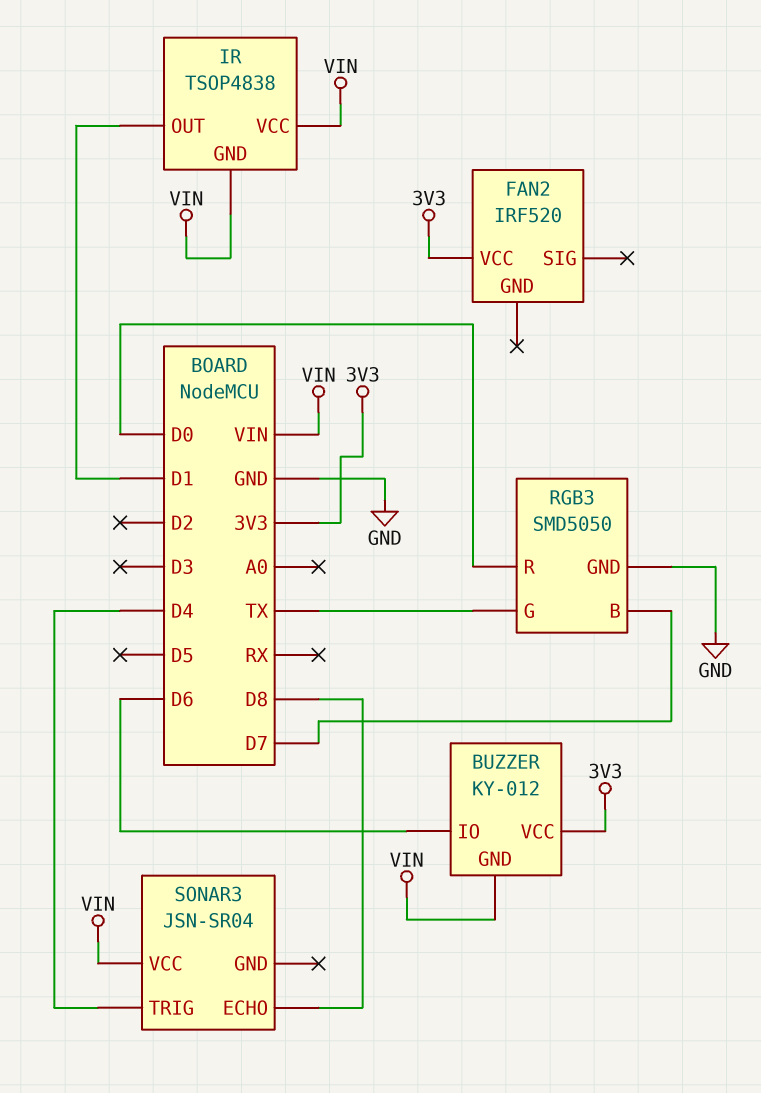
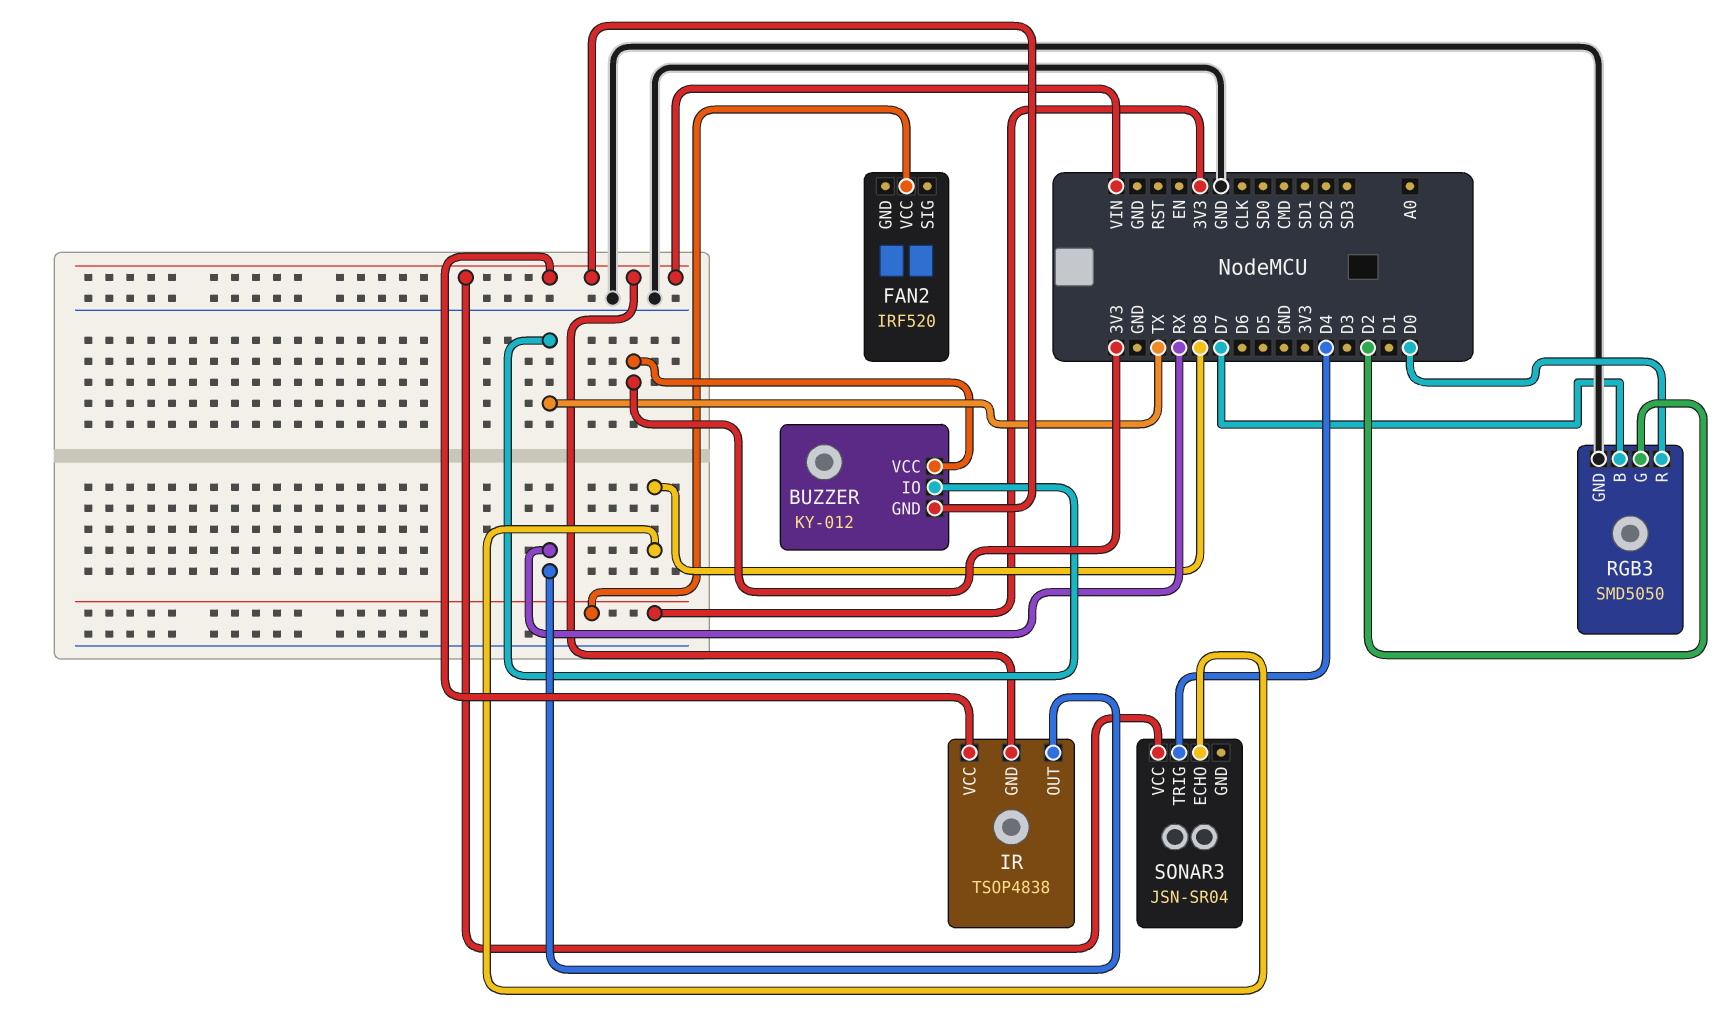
BUZZER pin IO: D6 -> TX
IR pin OUT: D1 -> RX
RGB3 pin G: TX -> D2

